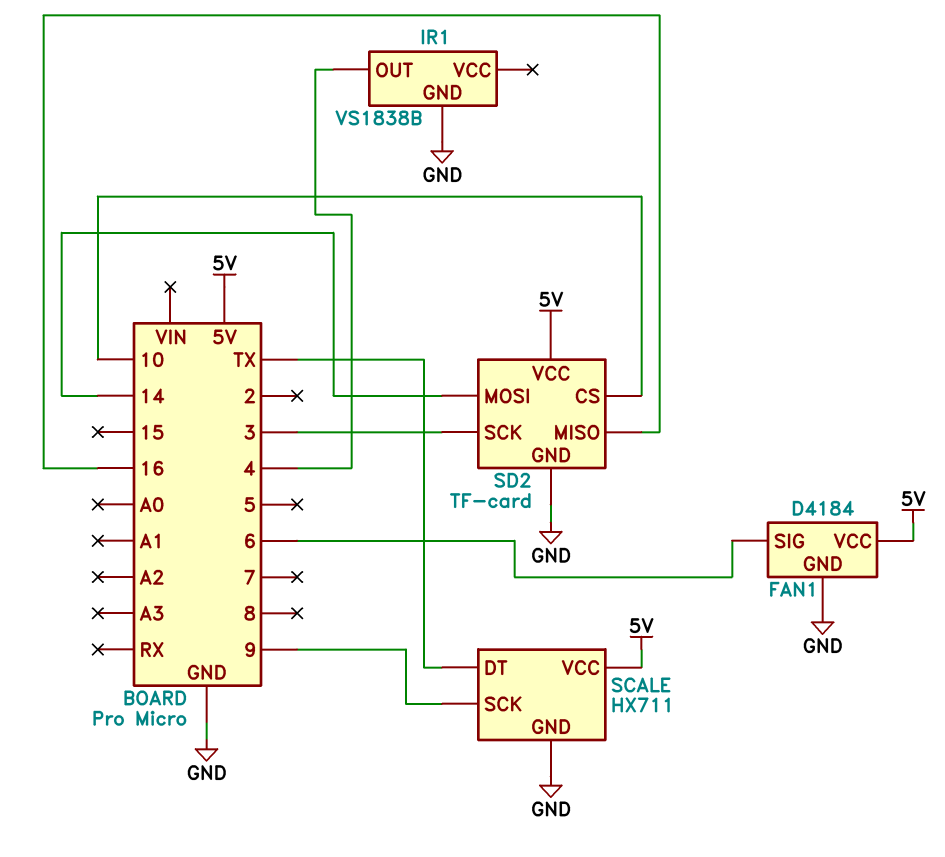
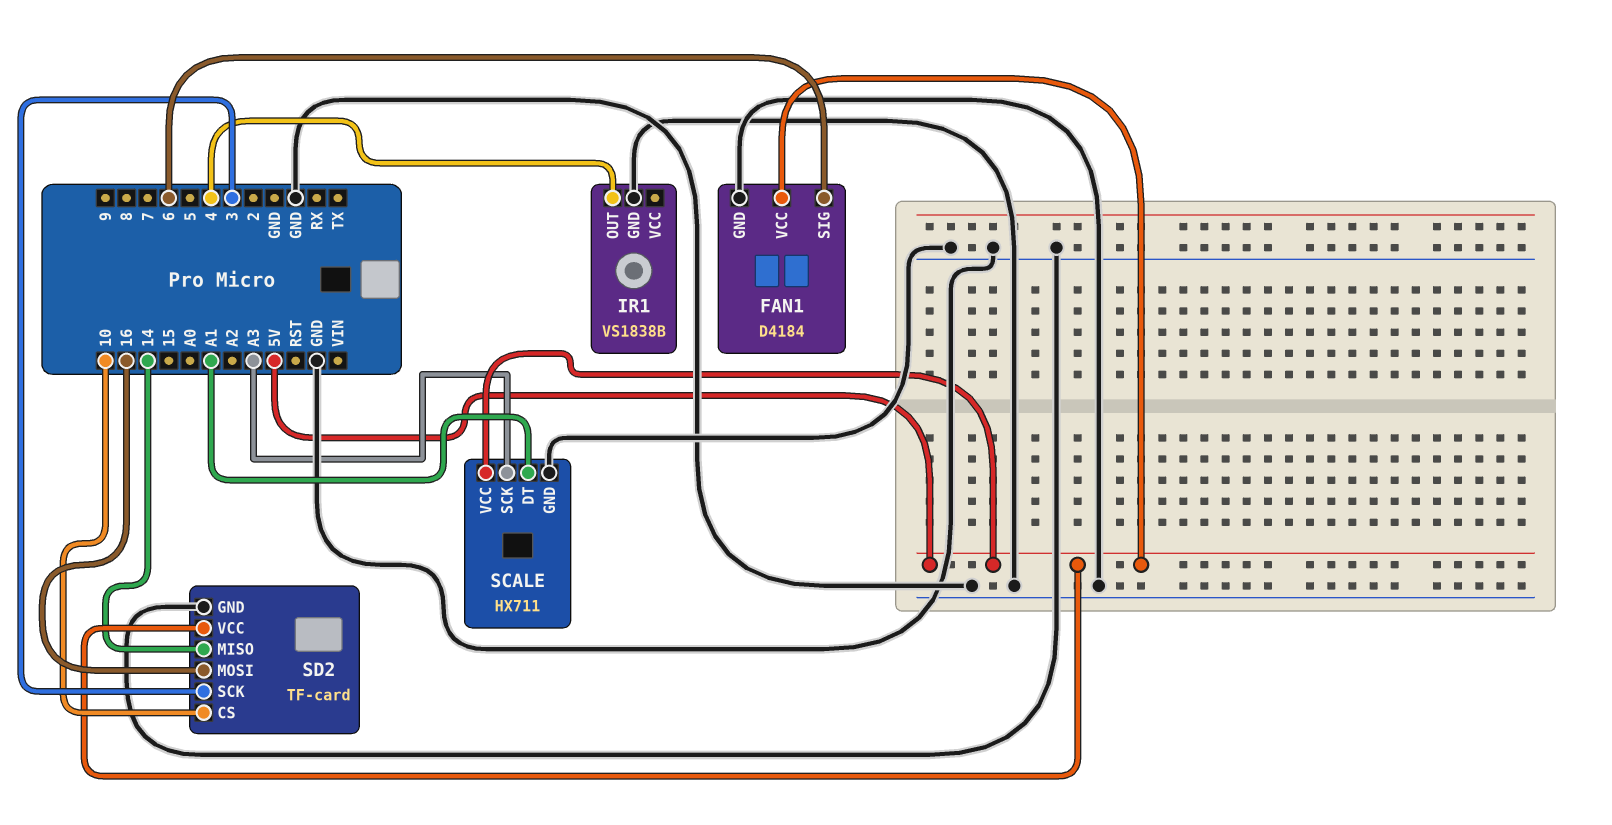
SCALE pin DT: TX -> A1
SCALE pin SCK: 9 -> A3
SD2 pin MISO: 16 -> 14
SD2 pin MOSI: 14 -> 16

